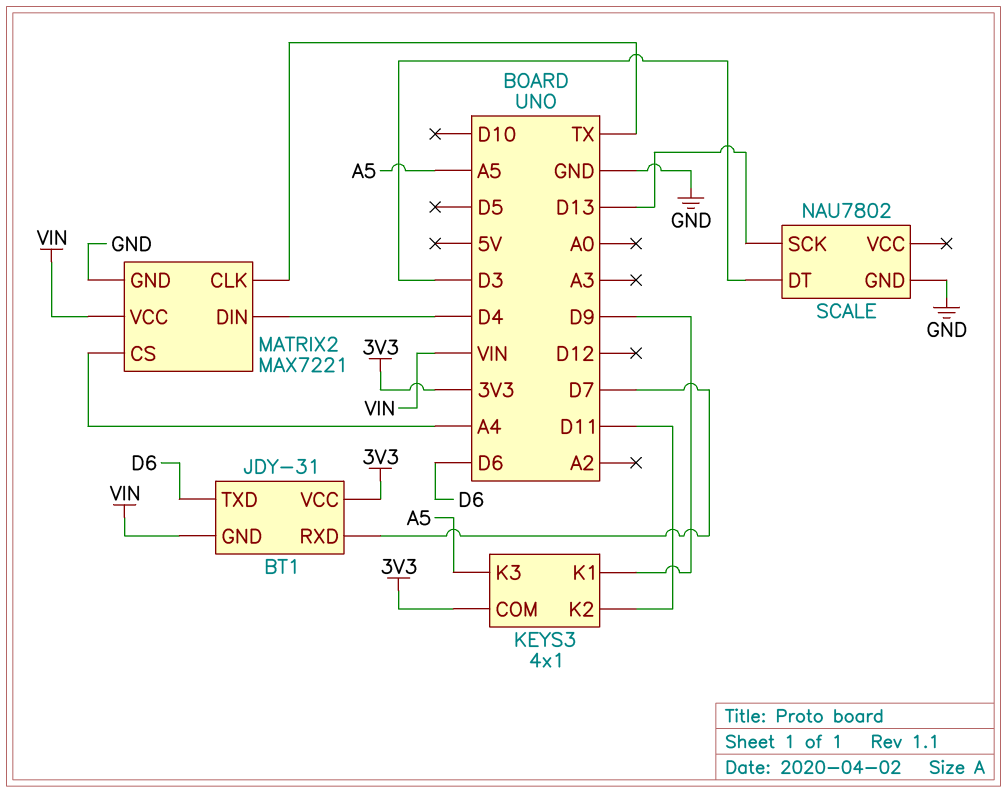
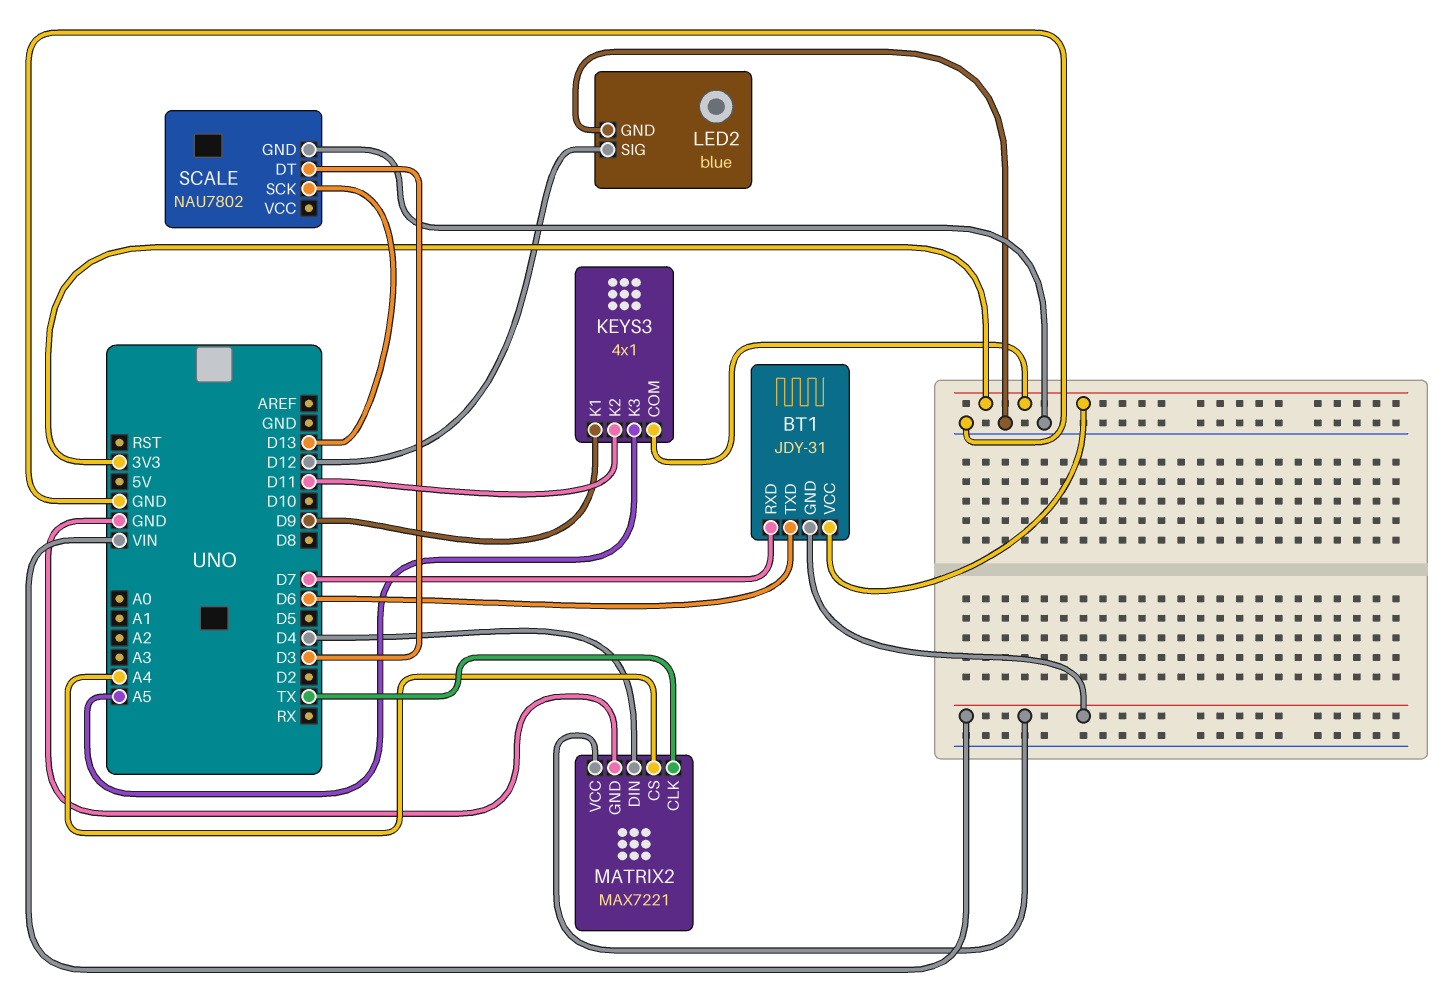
LED2: none -> blue
LED2 pin GND: none -> GND
LED2 pin SIG: none -> D12

